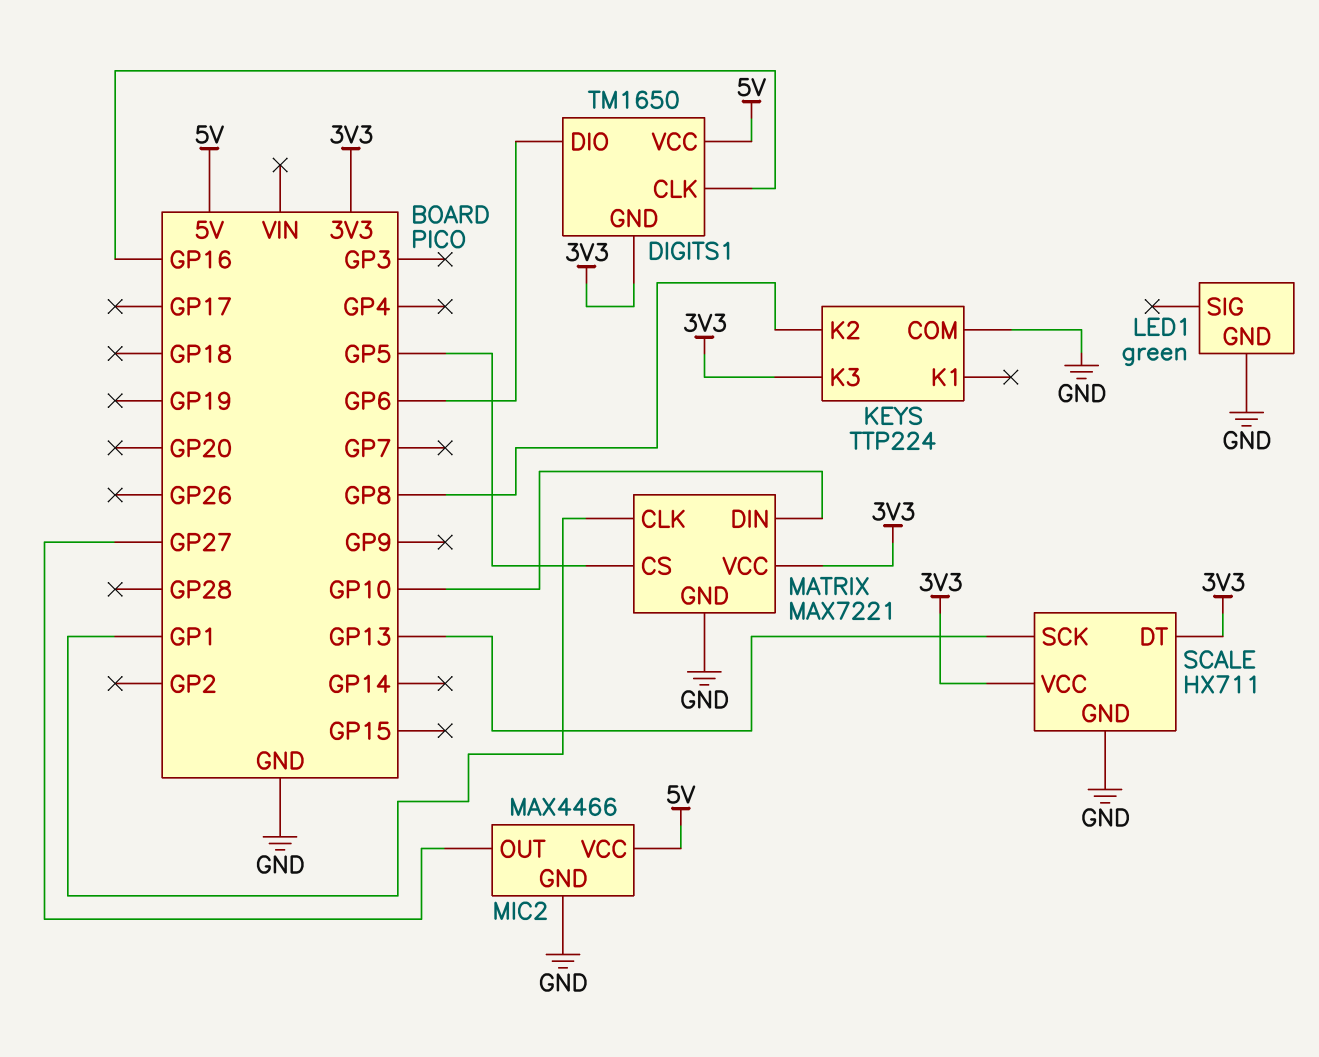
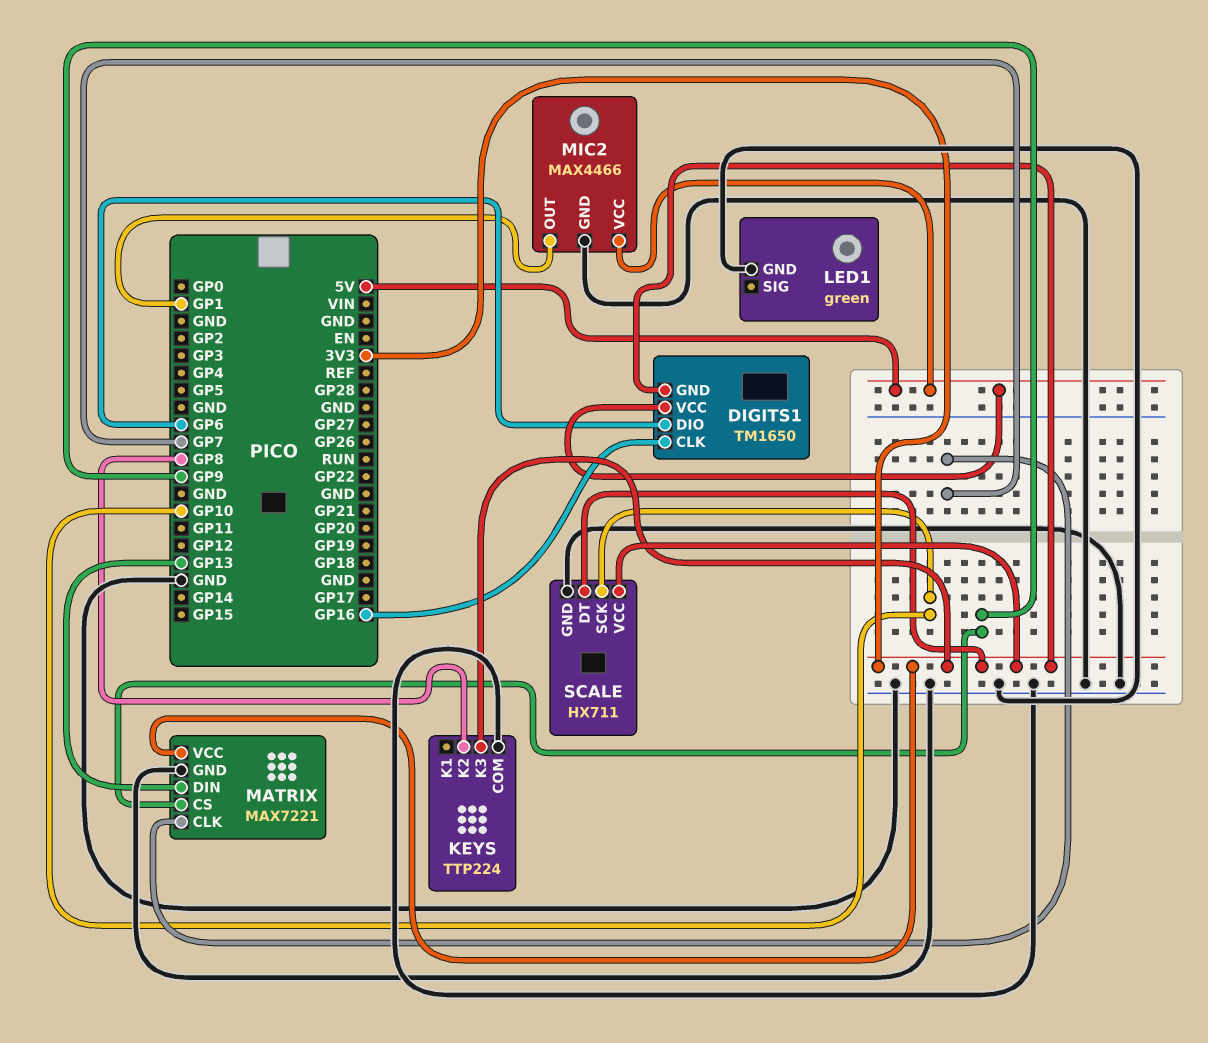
MATRIX pin CLK: GP1 -> GP7
MATRIX pin CS: GP5 -> GP9
MATRIX pin DIN: GP10 -> GP13
MIC2 pin OUT: GP27 -> GP1
SCALE pin SCK: GP13 -> GP10

